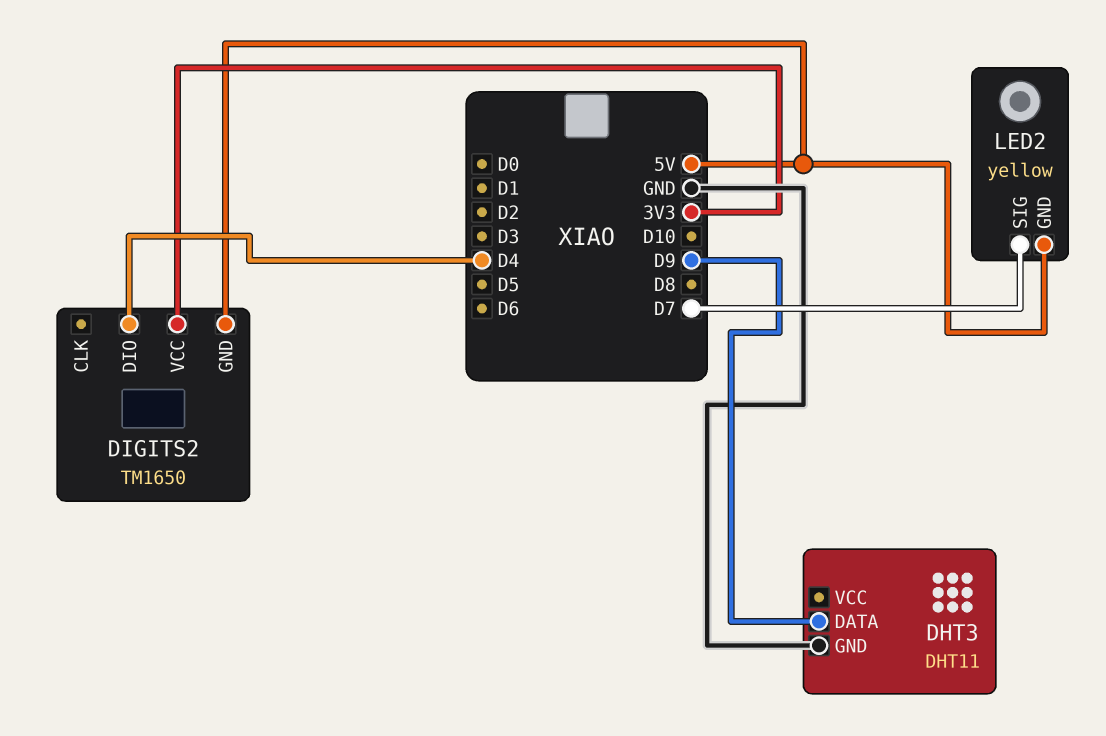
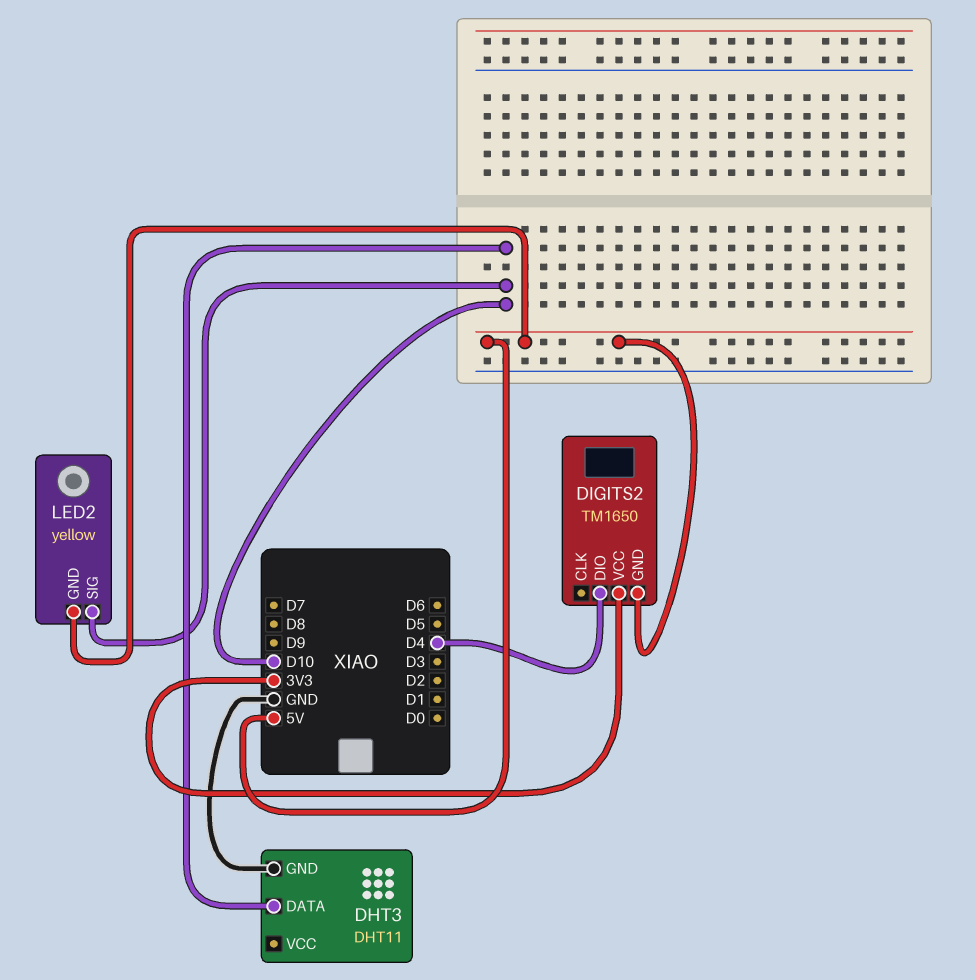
DHT3 pin DATA: D9 -> D10
LED2 pin SIG: D7 -> D10

